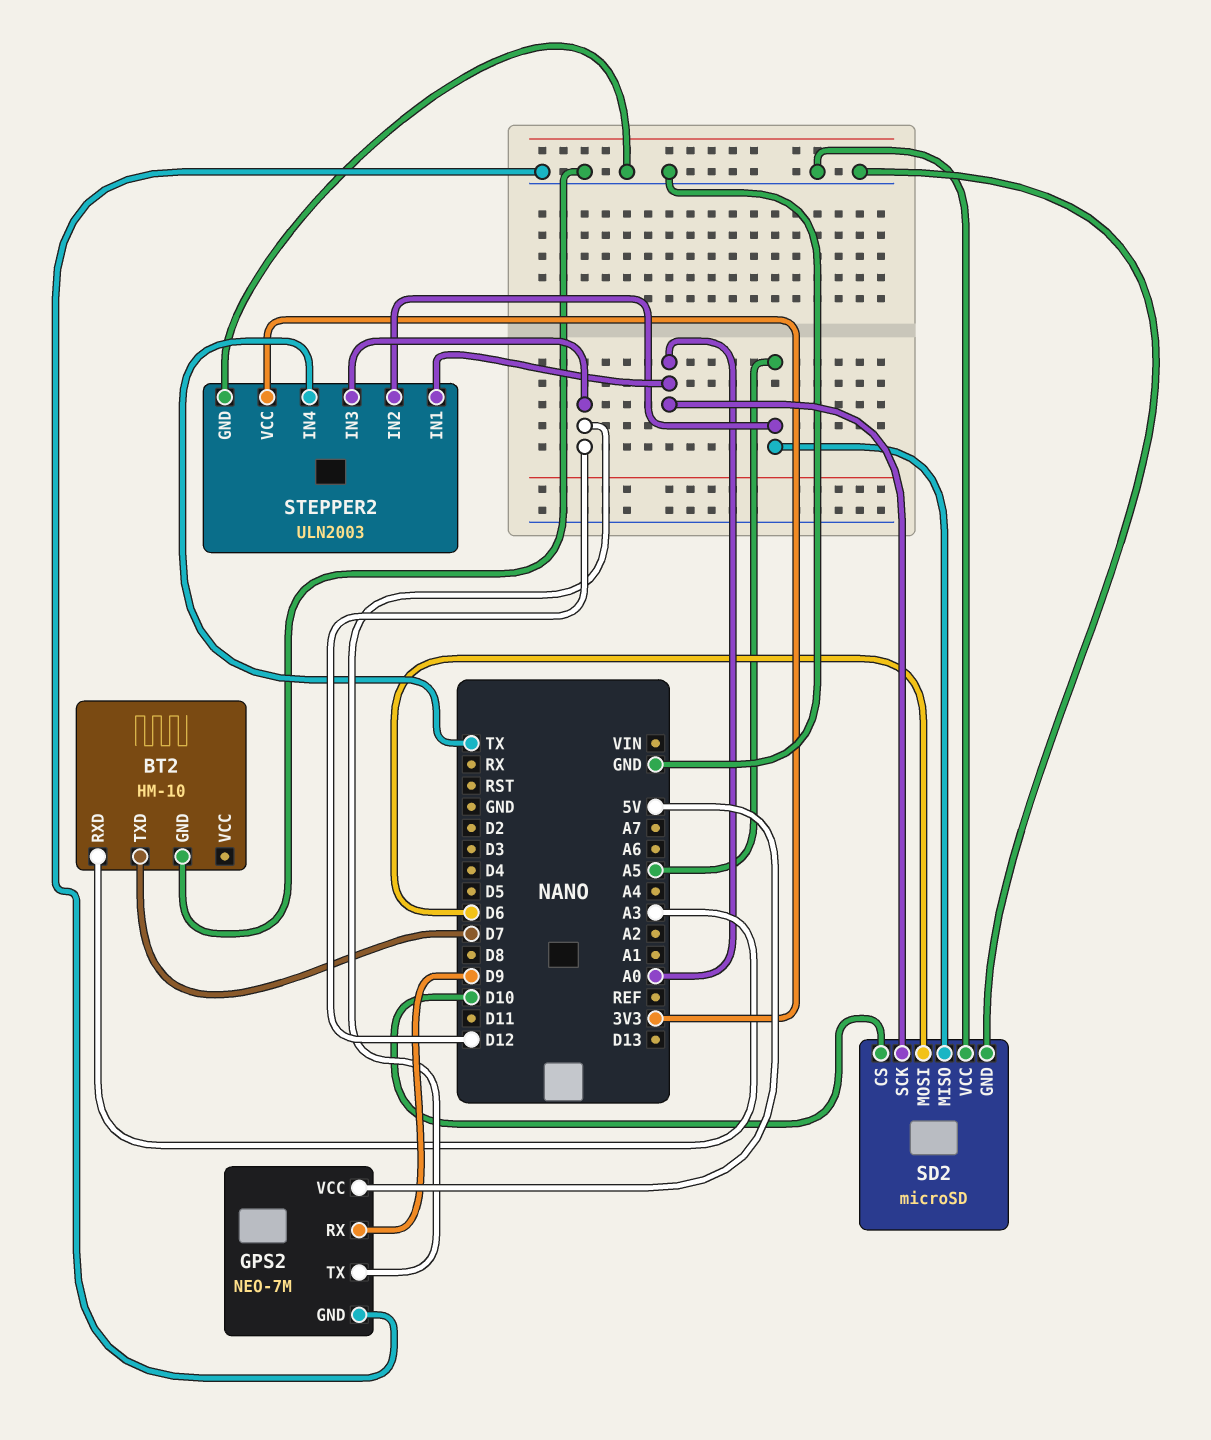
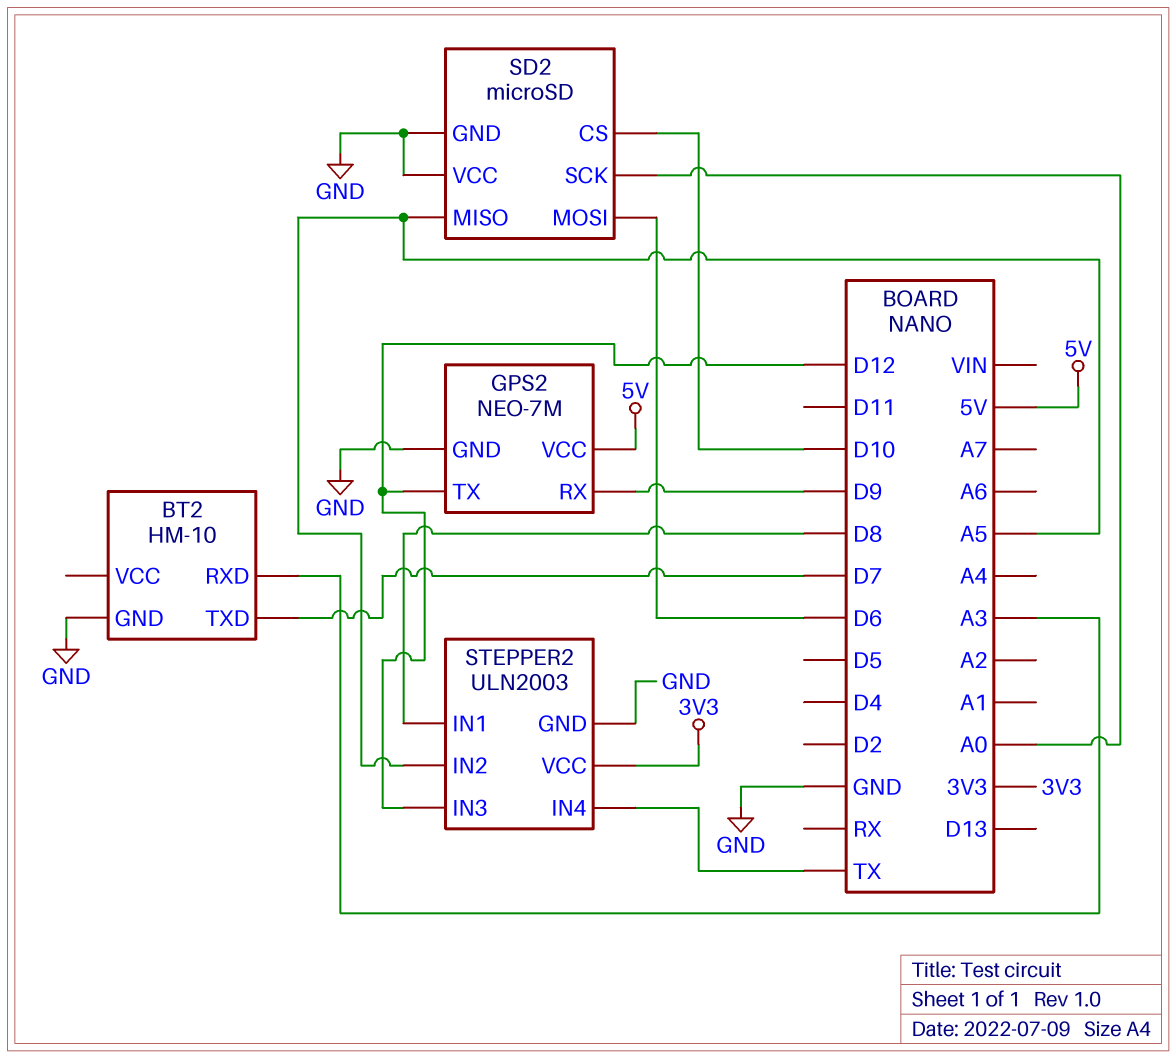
STEPPER2 pin IN1: A0 -> D8

